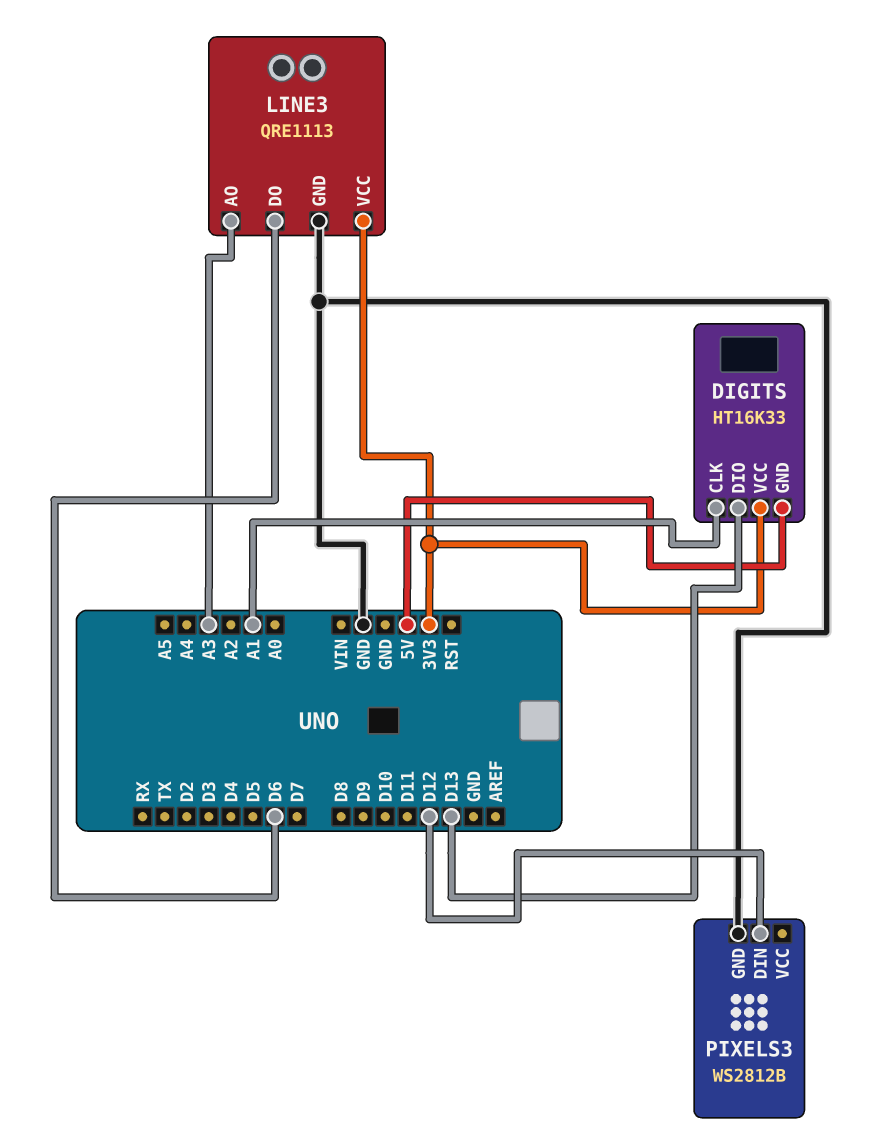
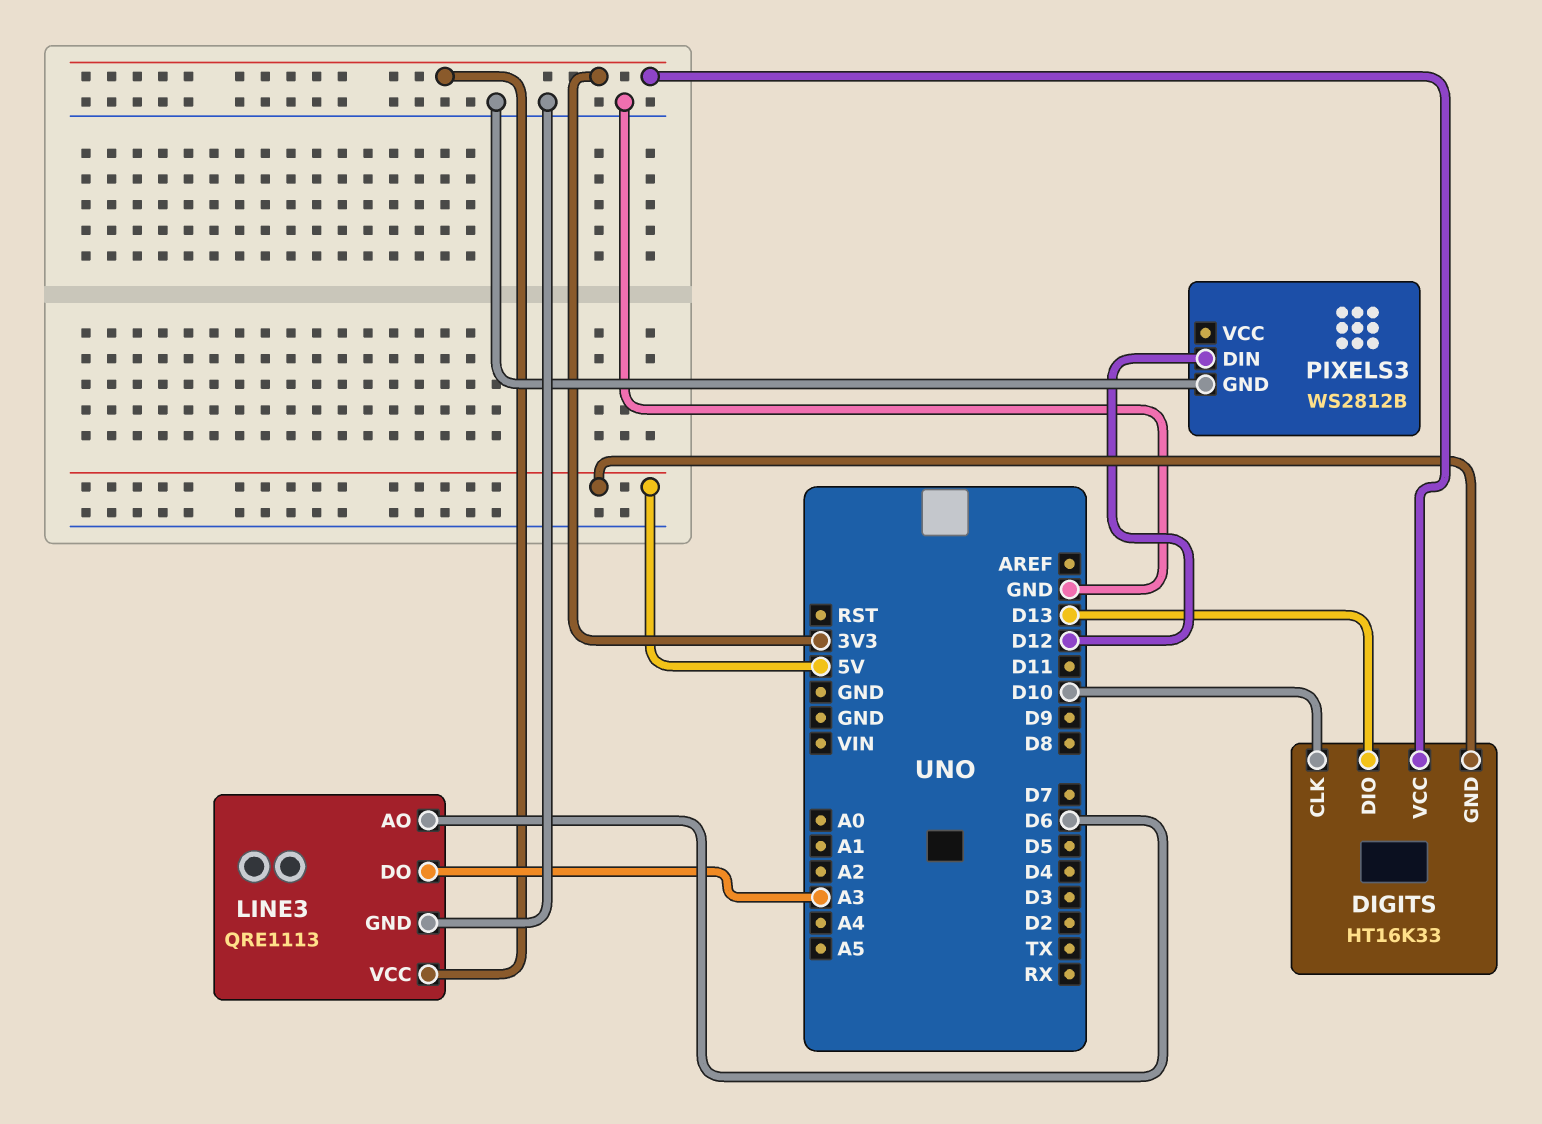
DIGITS pin CLK: A1 -> D10
LINE3 pin AO: A3 -> D6
LINE3 pin DO: D6 -> A3

